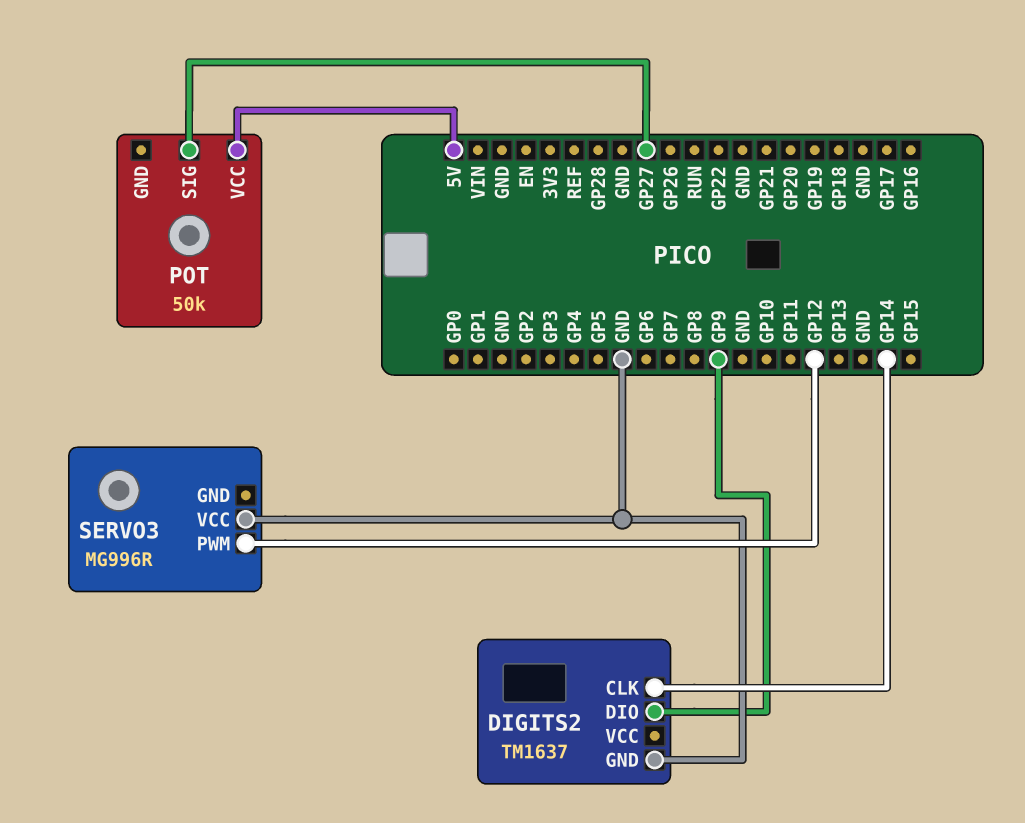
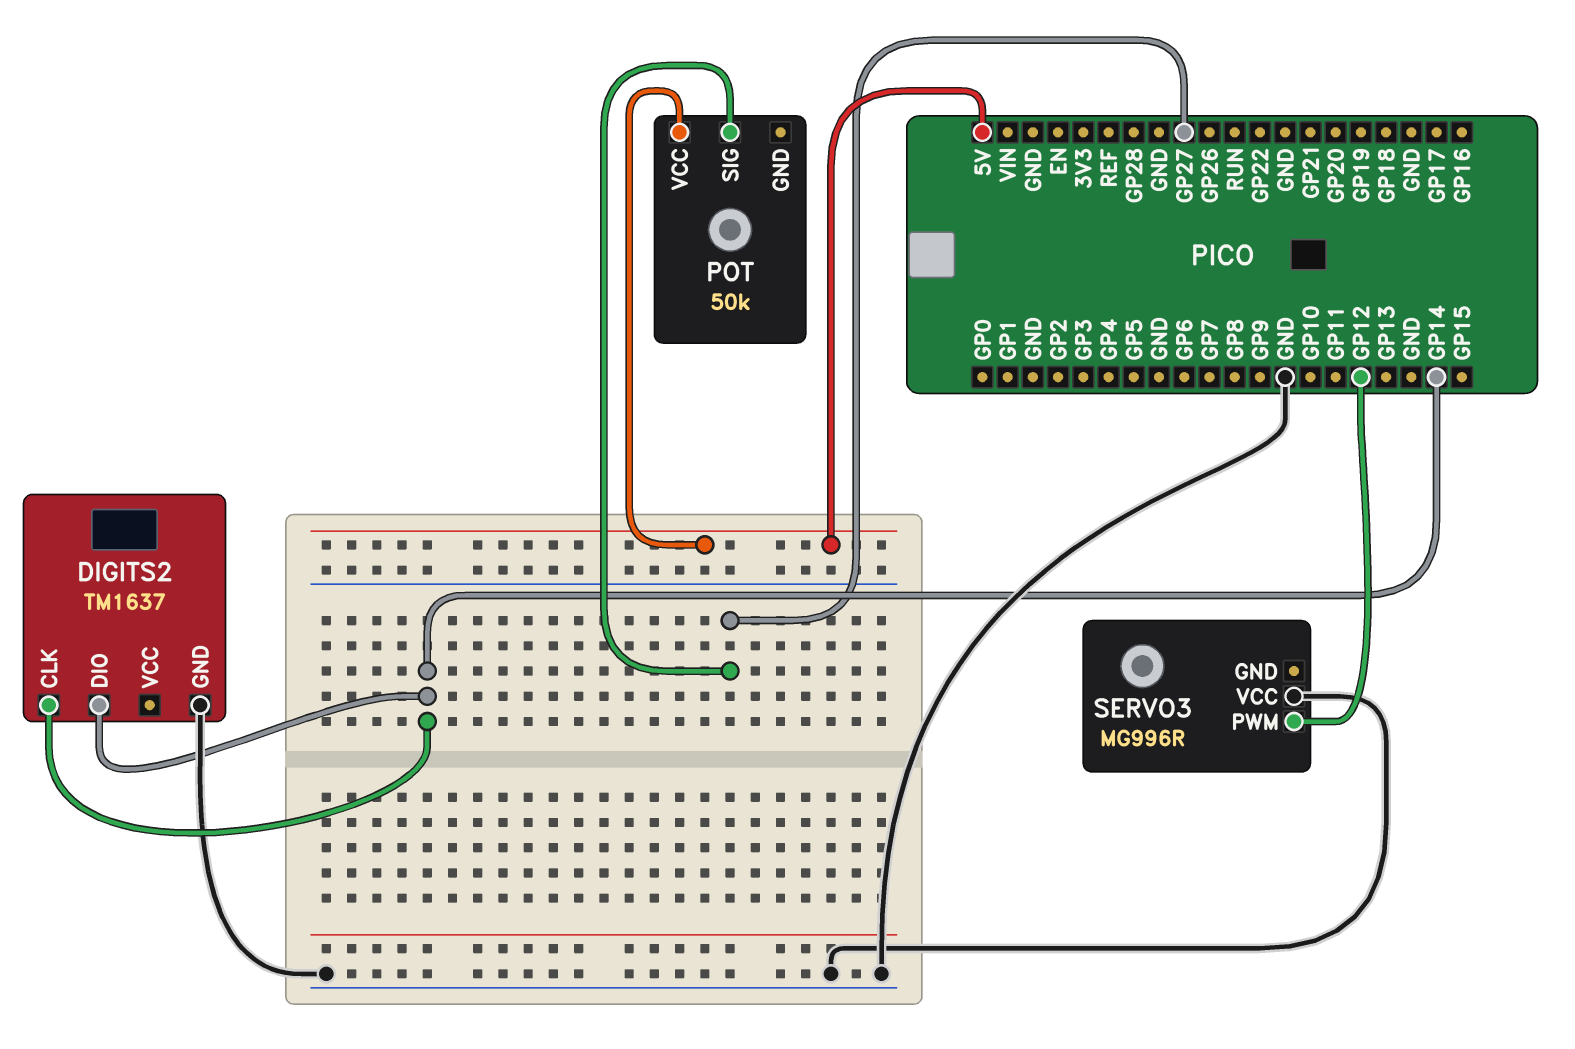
DIGITS2 pin DIO: GP9 -> GP14

